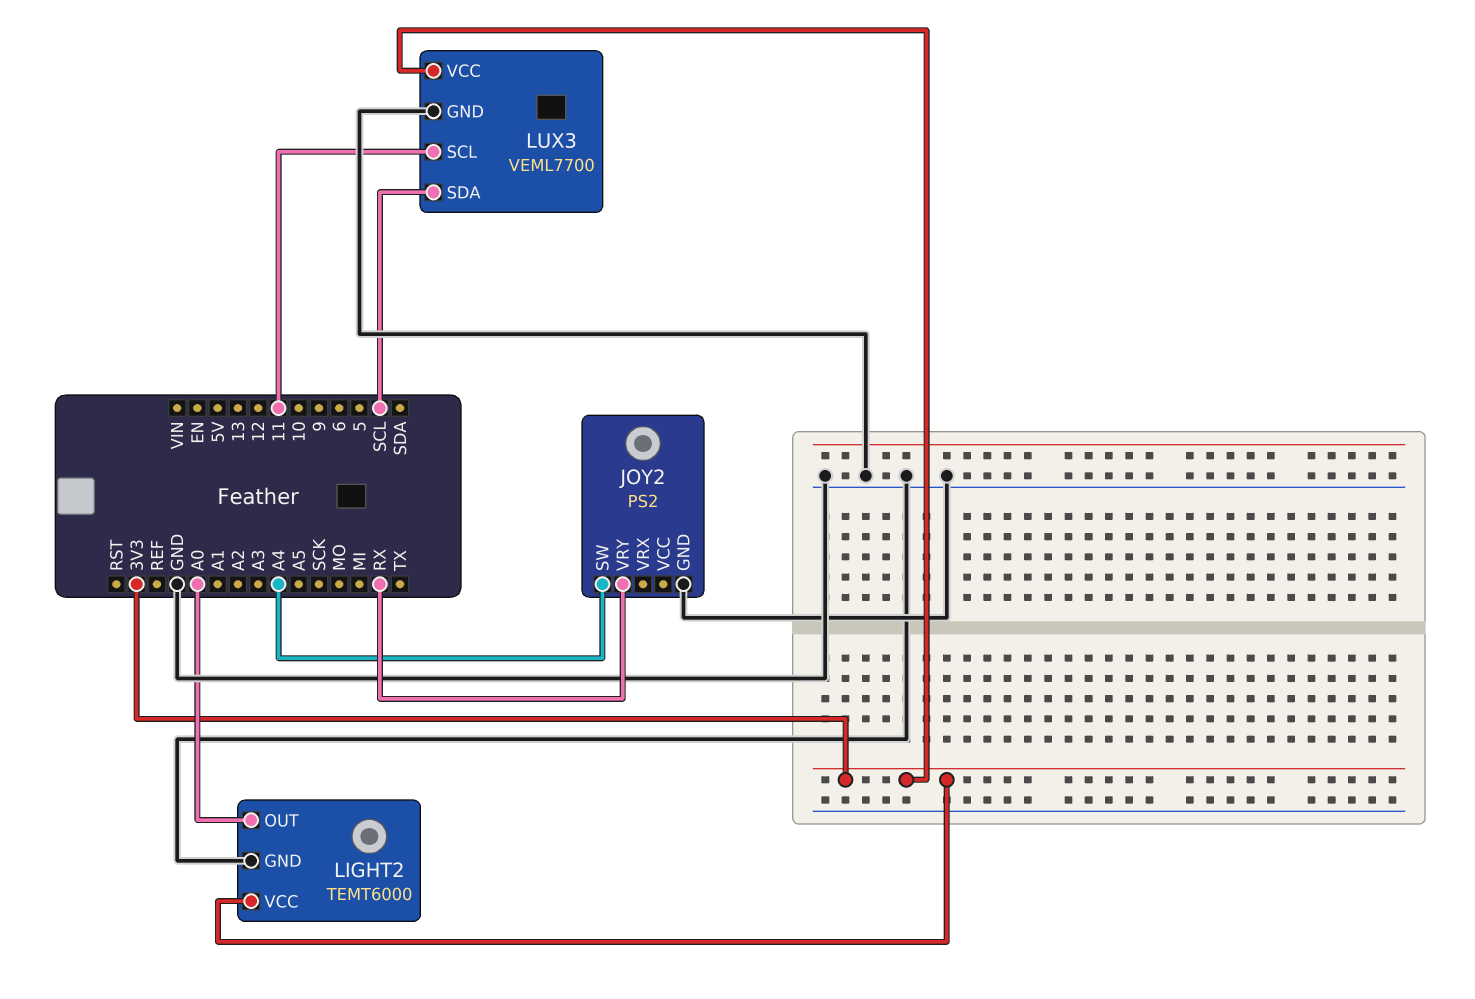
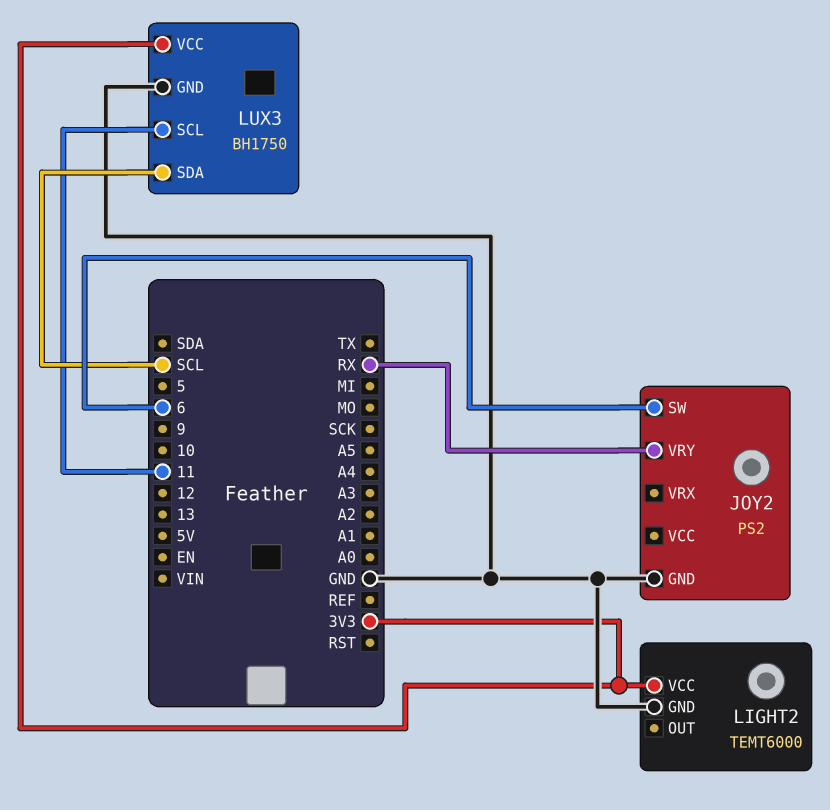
JOY2 pin SW: A4 -> 6
LIGHT2 pin OUT: A0 -> none
LUX3: VEML7700 -> BH1750

